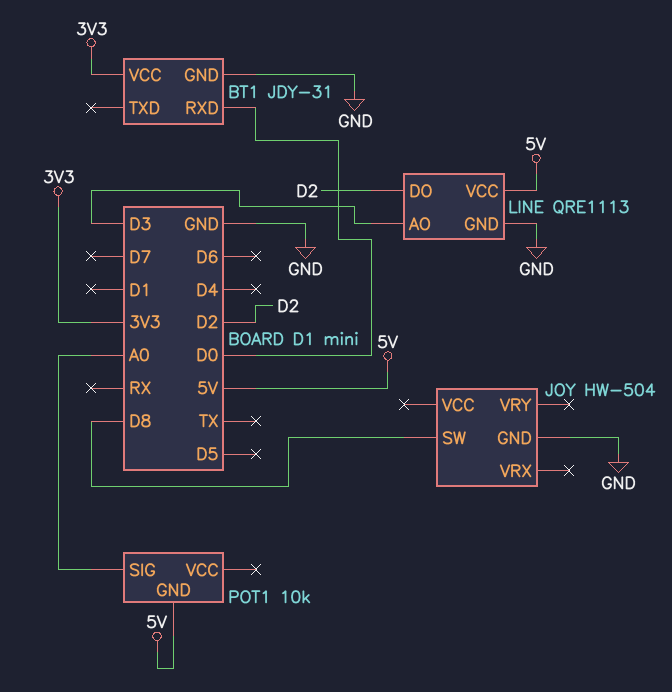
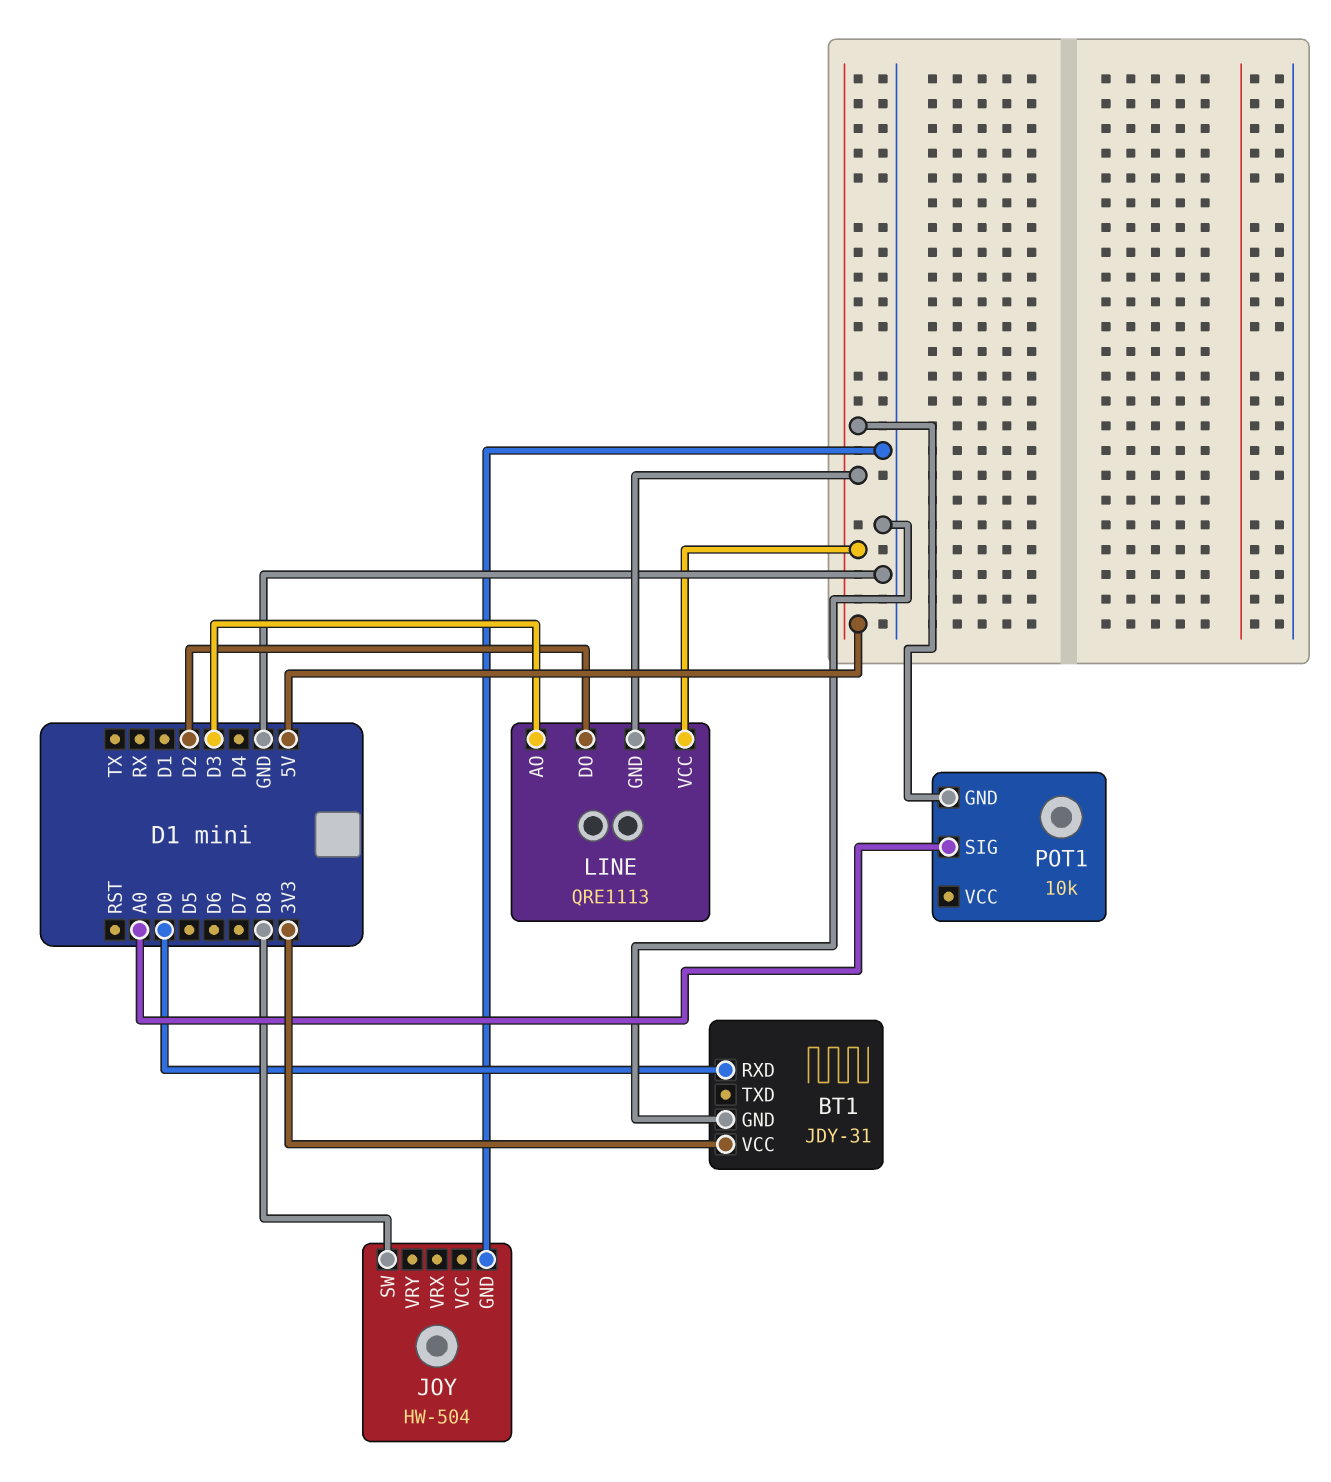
LINE pin GND: GND -> 5V

